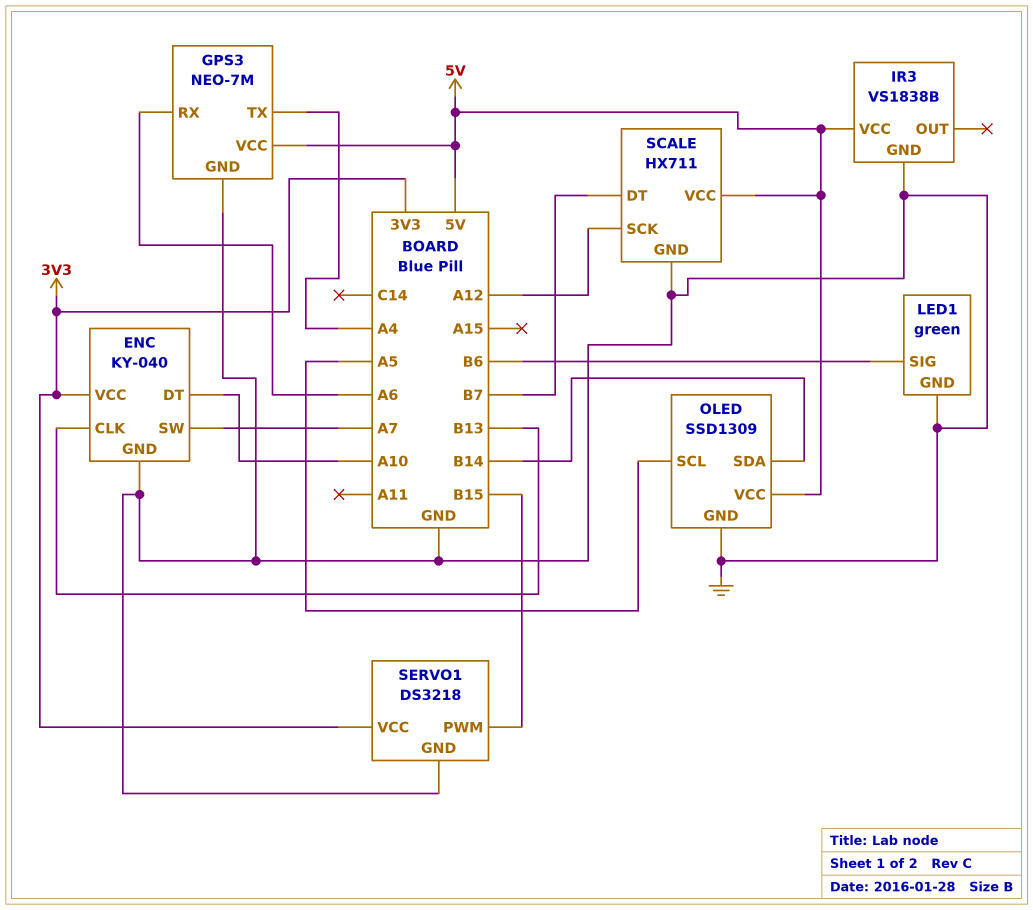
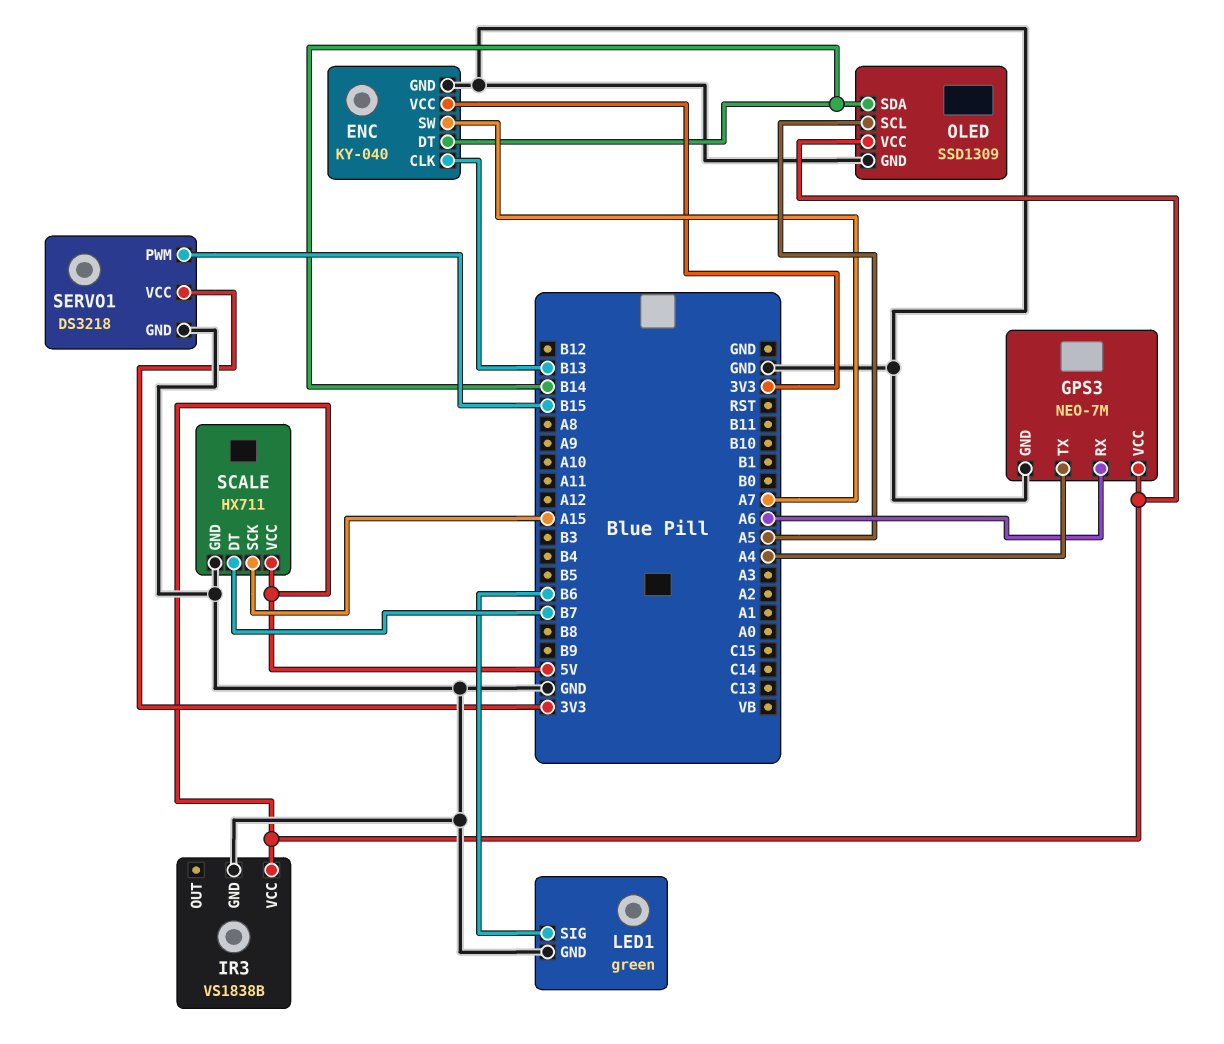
ENC pin DT: A10 -> B14
SCALE pin SCK: A12 -> A15

